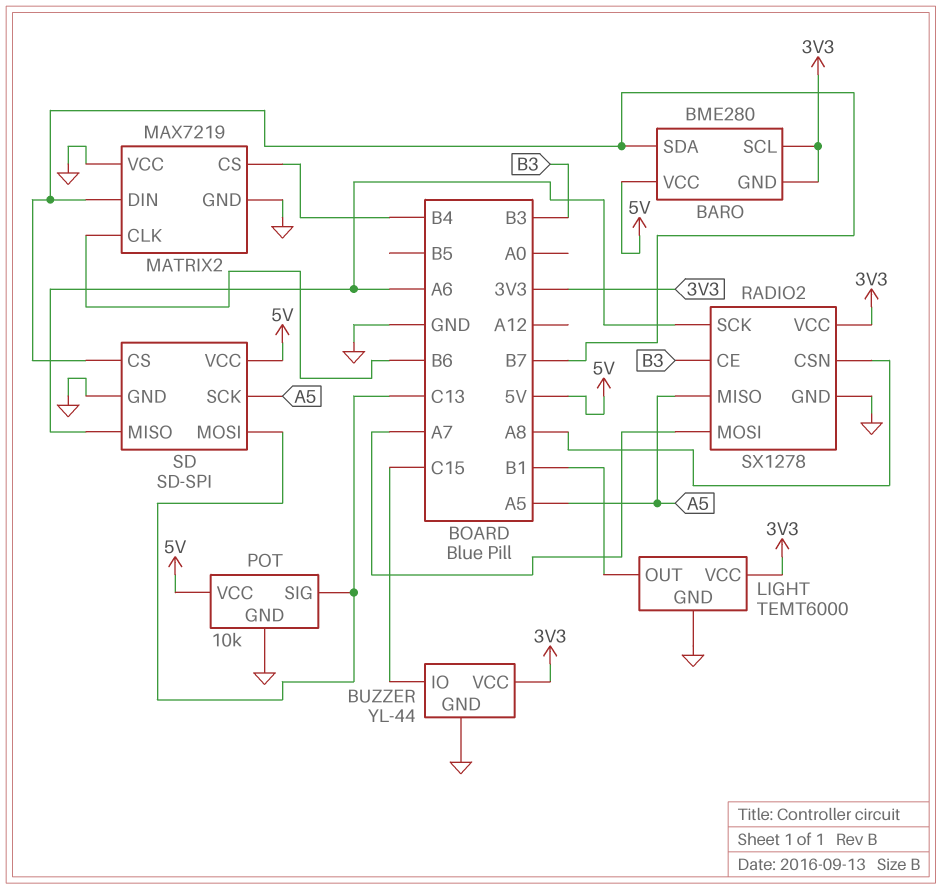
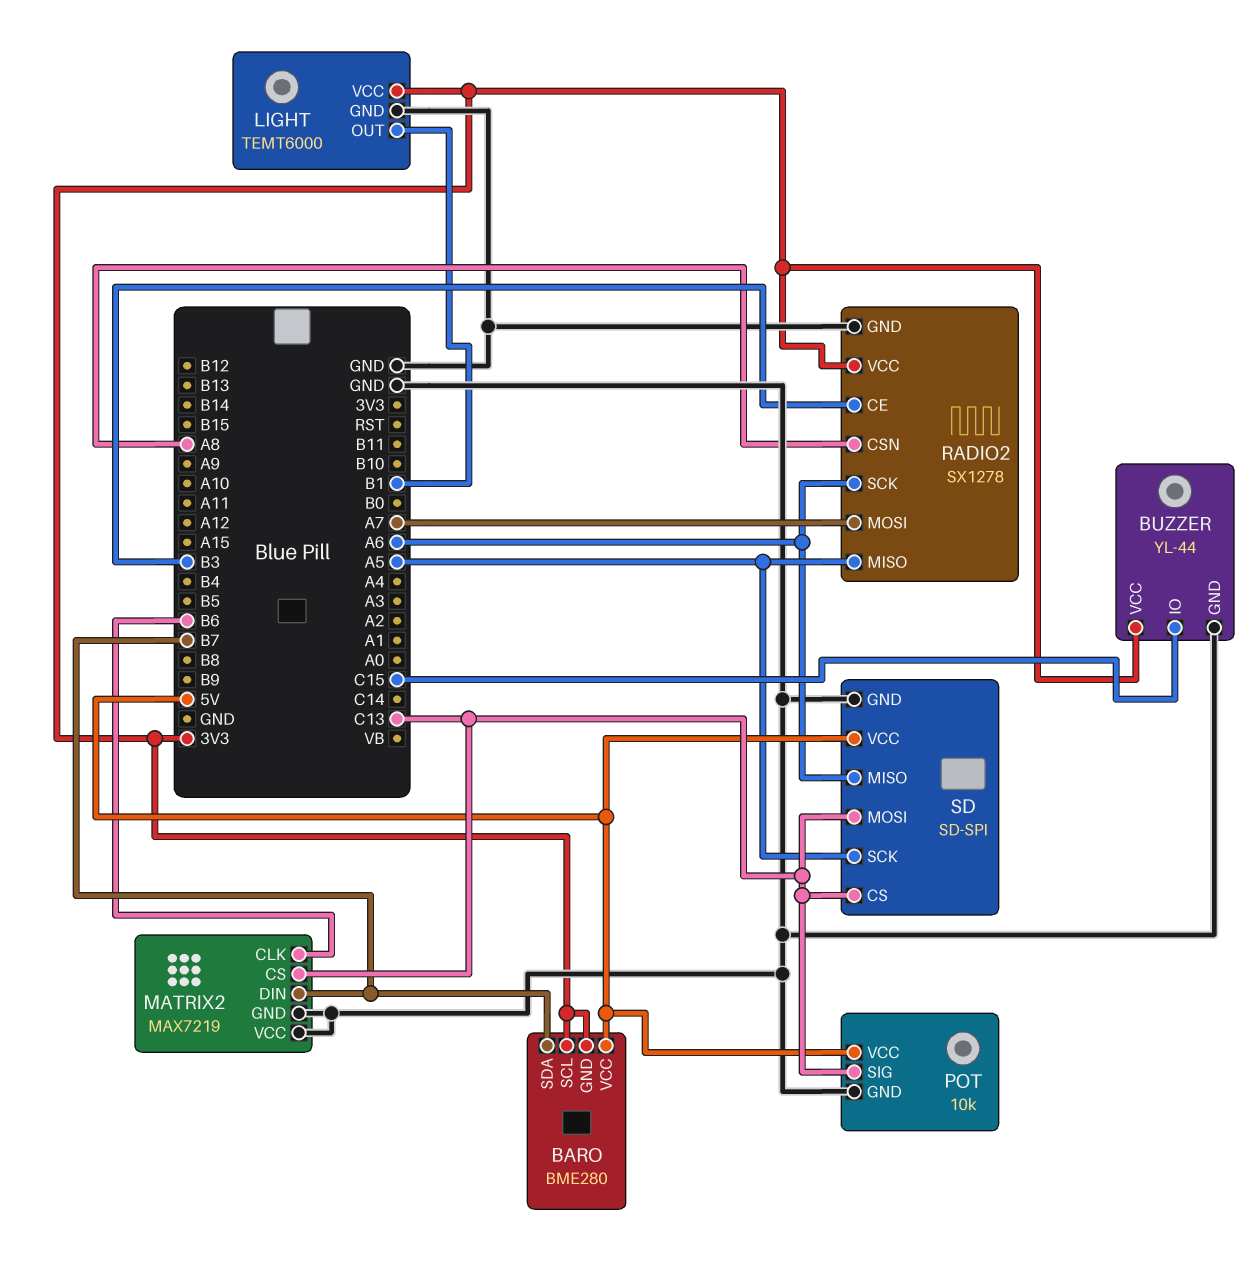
MATRIX2 pin CS: B4 -> C13
SD pin CS: B7 -> C13

